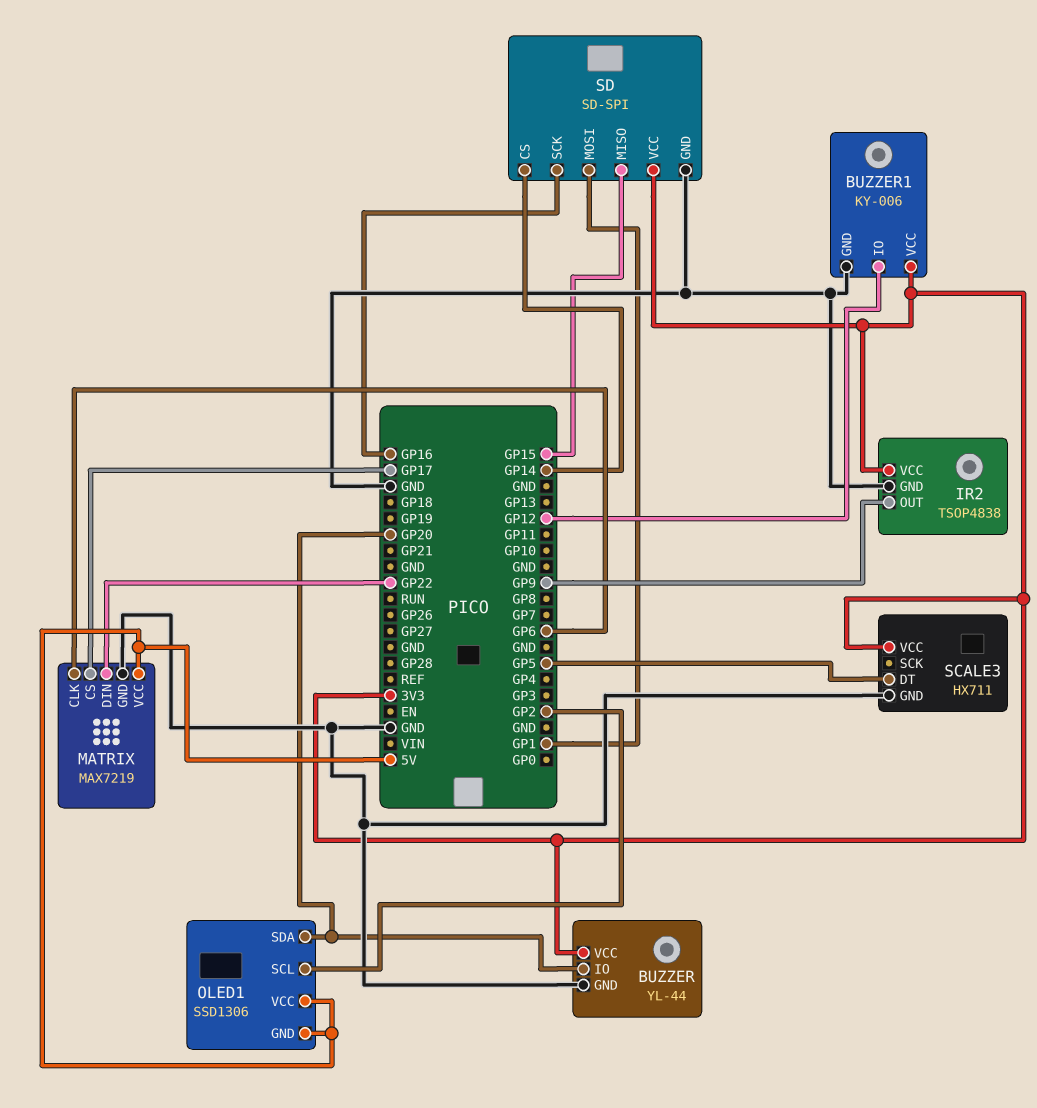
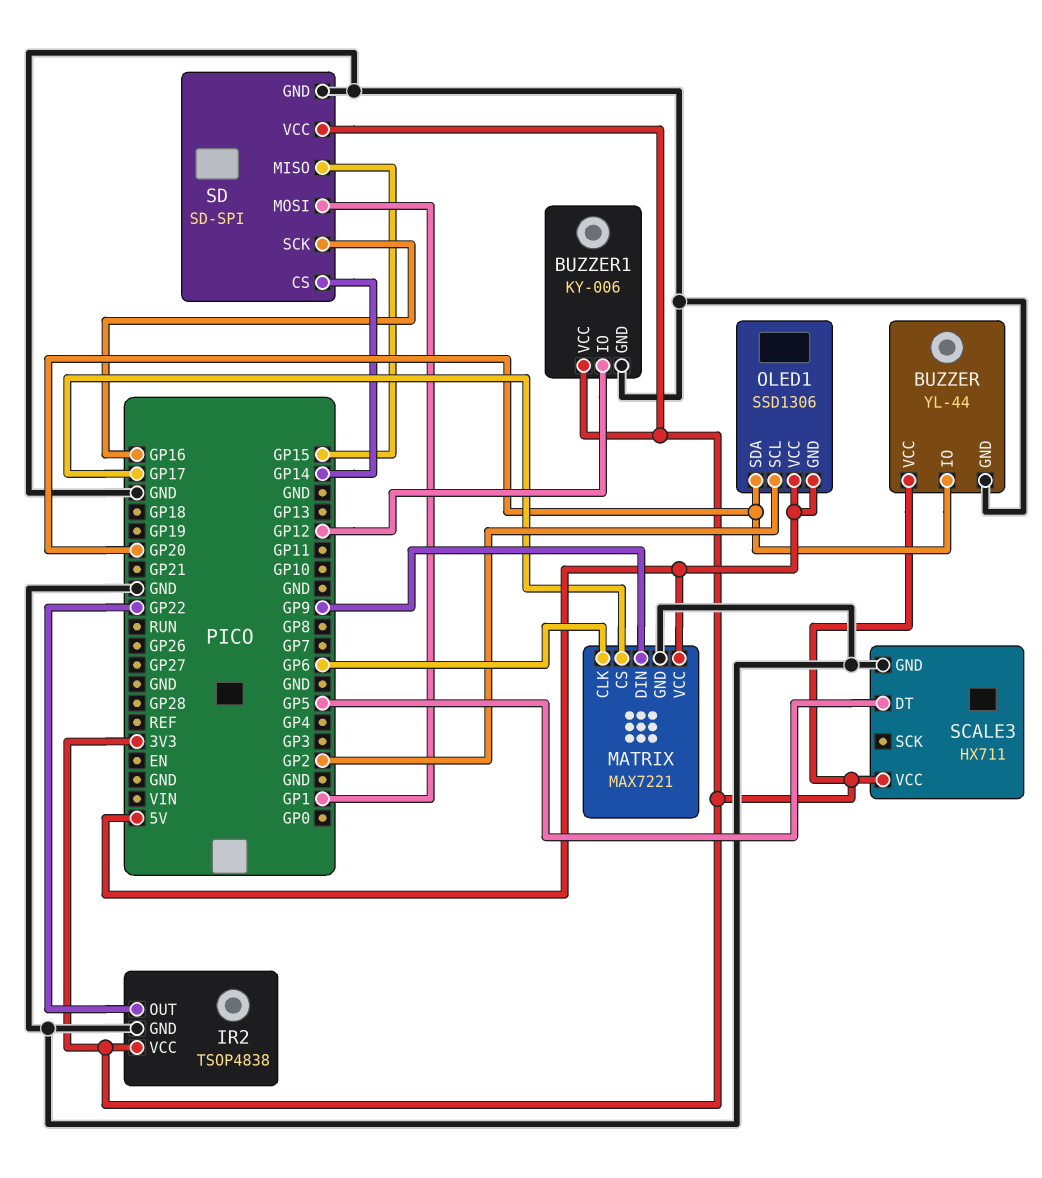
IR2 pin OUT: GP9 -> GP22
MATRIX: MAX7219 -> MAX7221
MATRIX pin DIN: GP22 -> GP9

